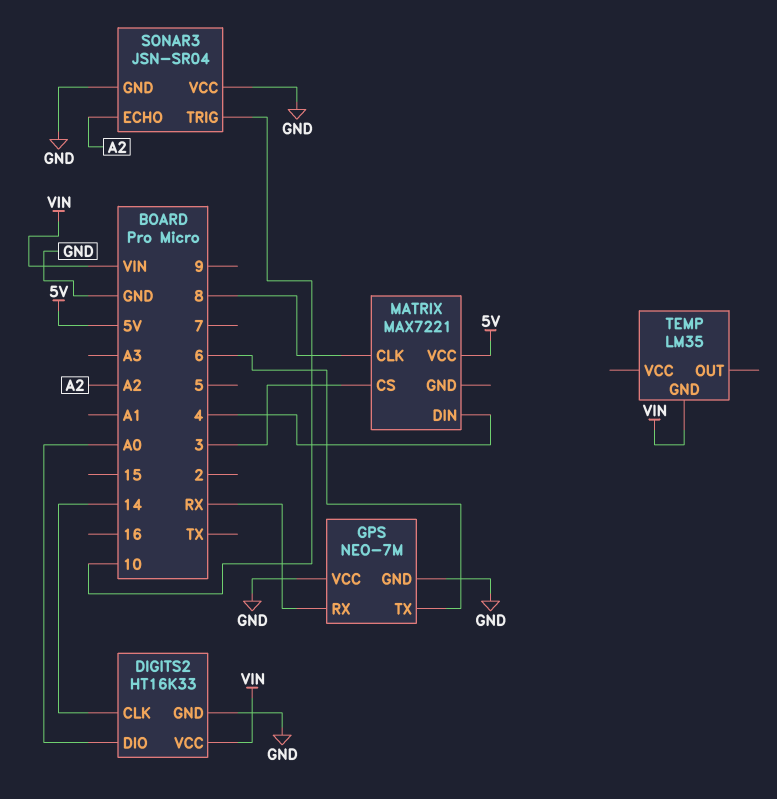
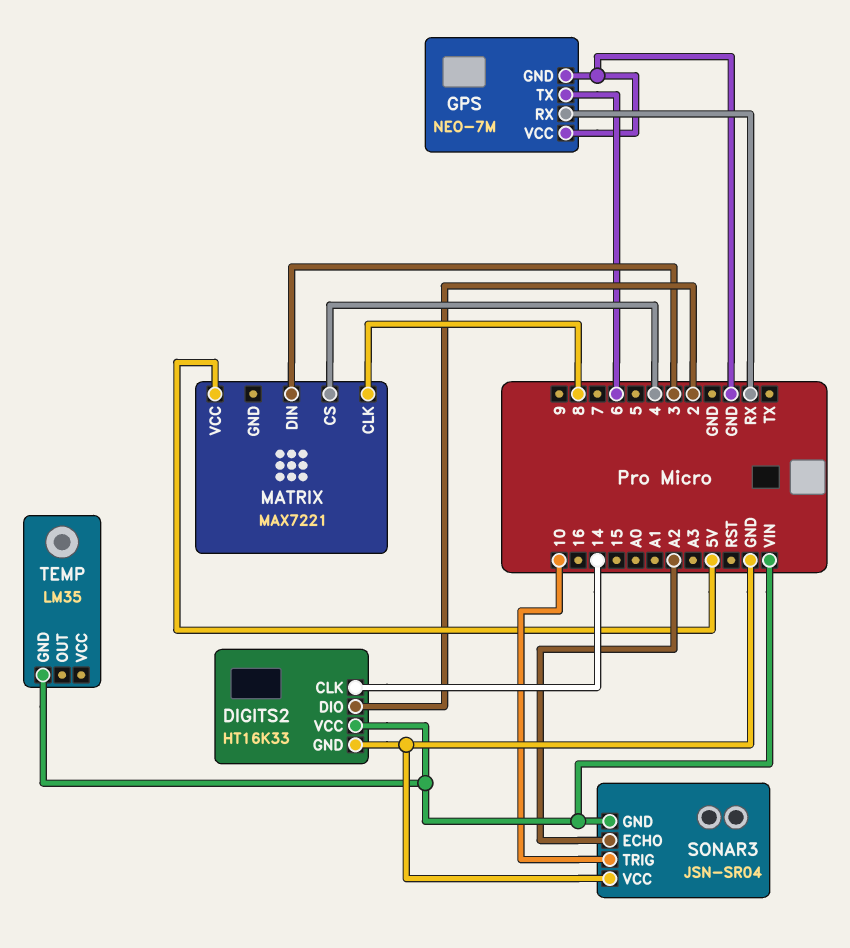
DIGITS2 pin DIO: A0 -> 2
MATRIX pin CS: 3 -> 4
MATRIX pin DIN: 4 -> 3
SONAR3 pin GND: GND -> VIN

